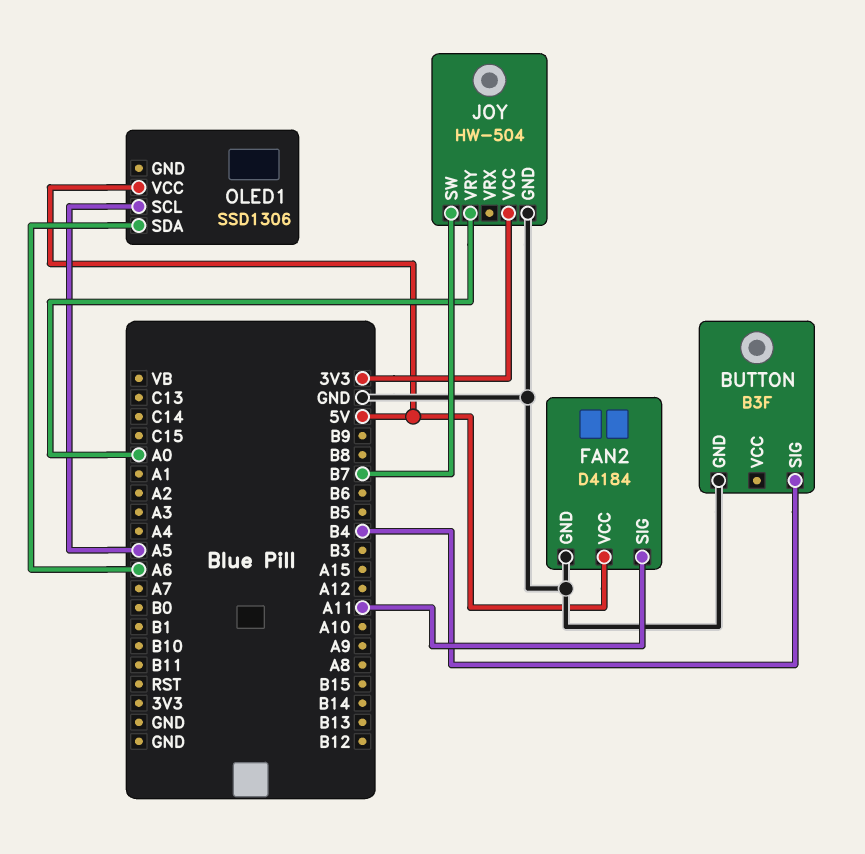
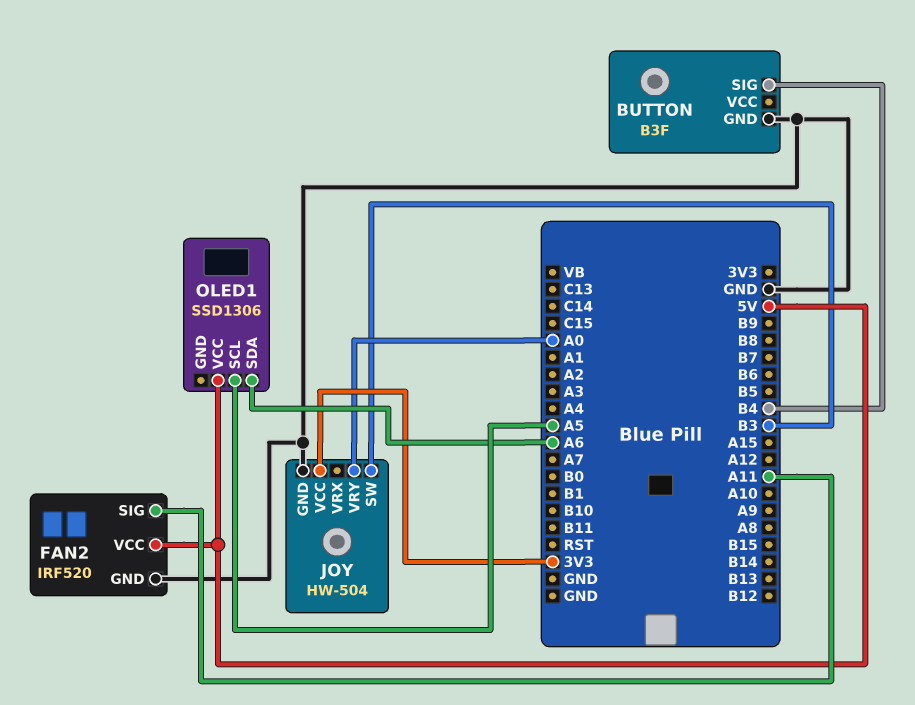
FAN2: D4184 -> IRF520
JOY pin SW: B7 -> B3

